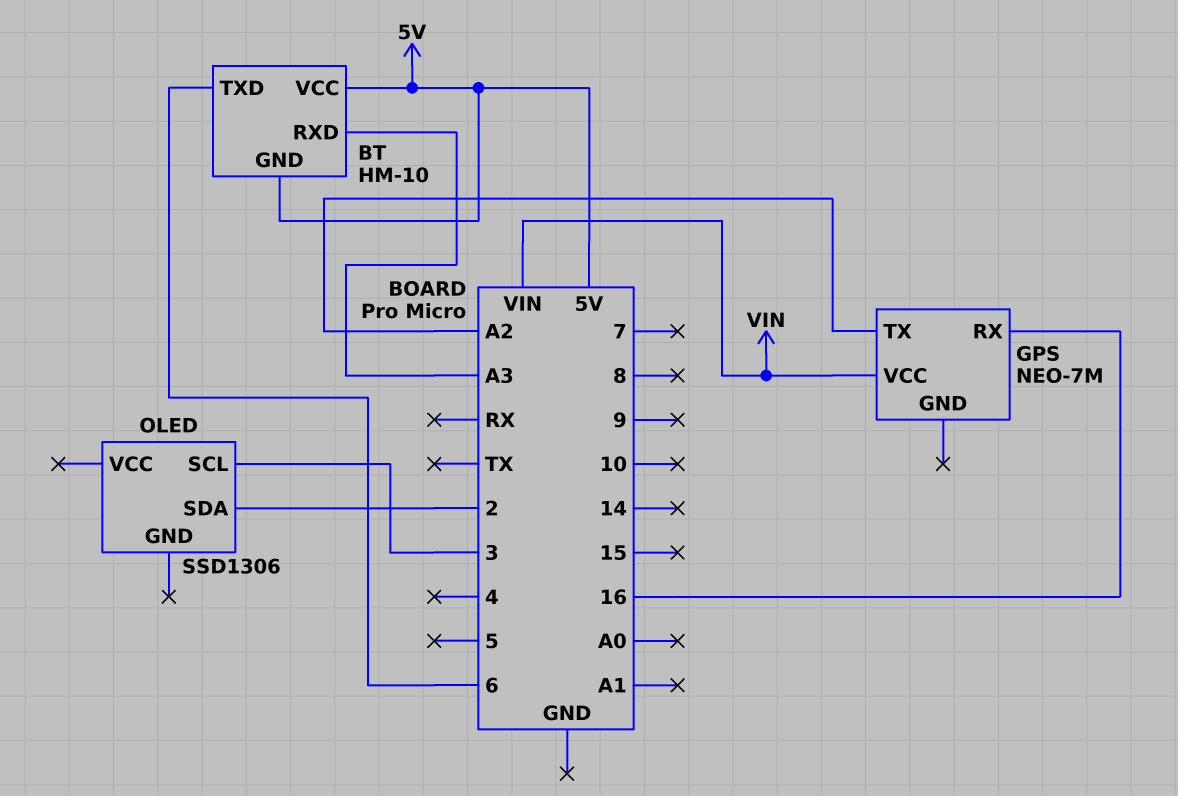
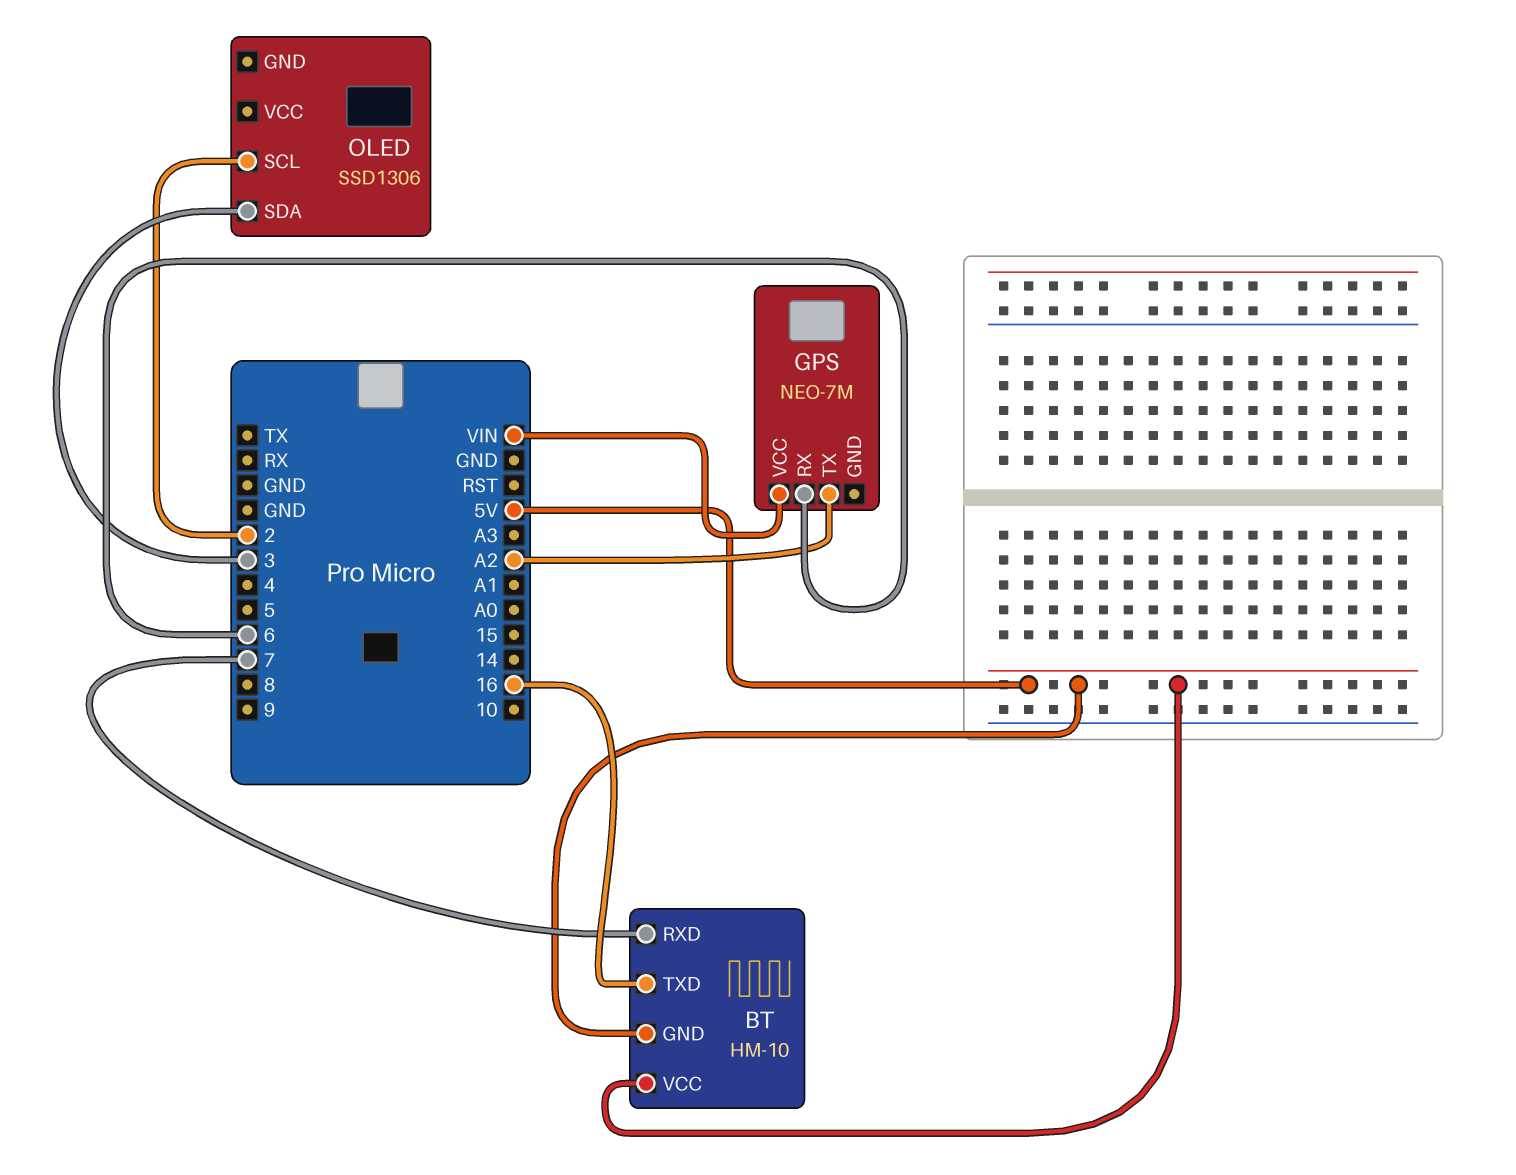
BT pin RXD: A3 -> 7
BT pin TXD: 6 -> 16
GPS pin RX: 16 -> 6
OLED pin SCL: 3 -> 2
OLED pin SDA: 2 -> 3

